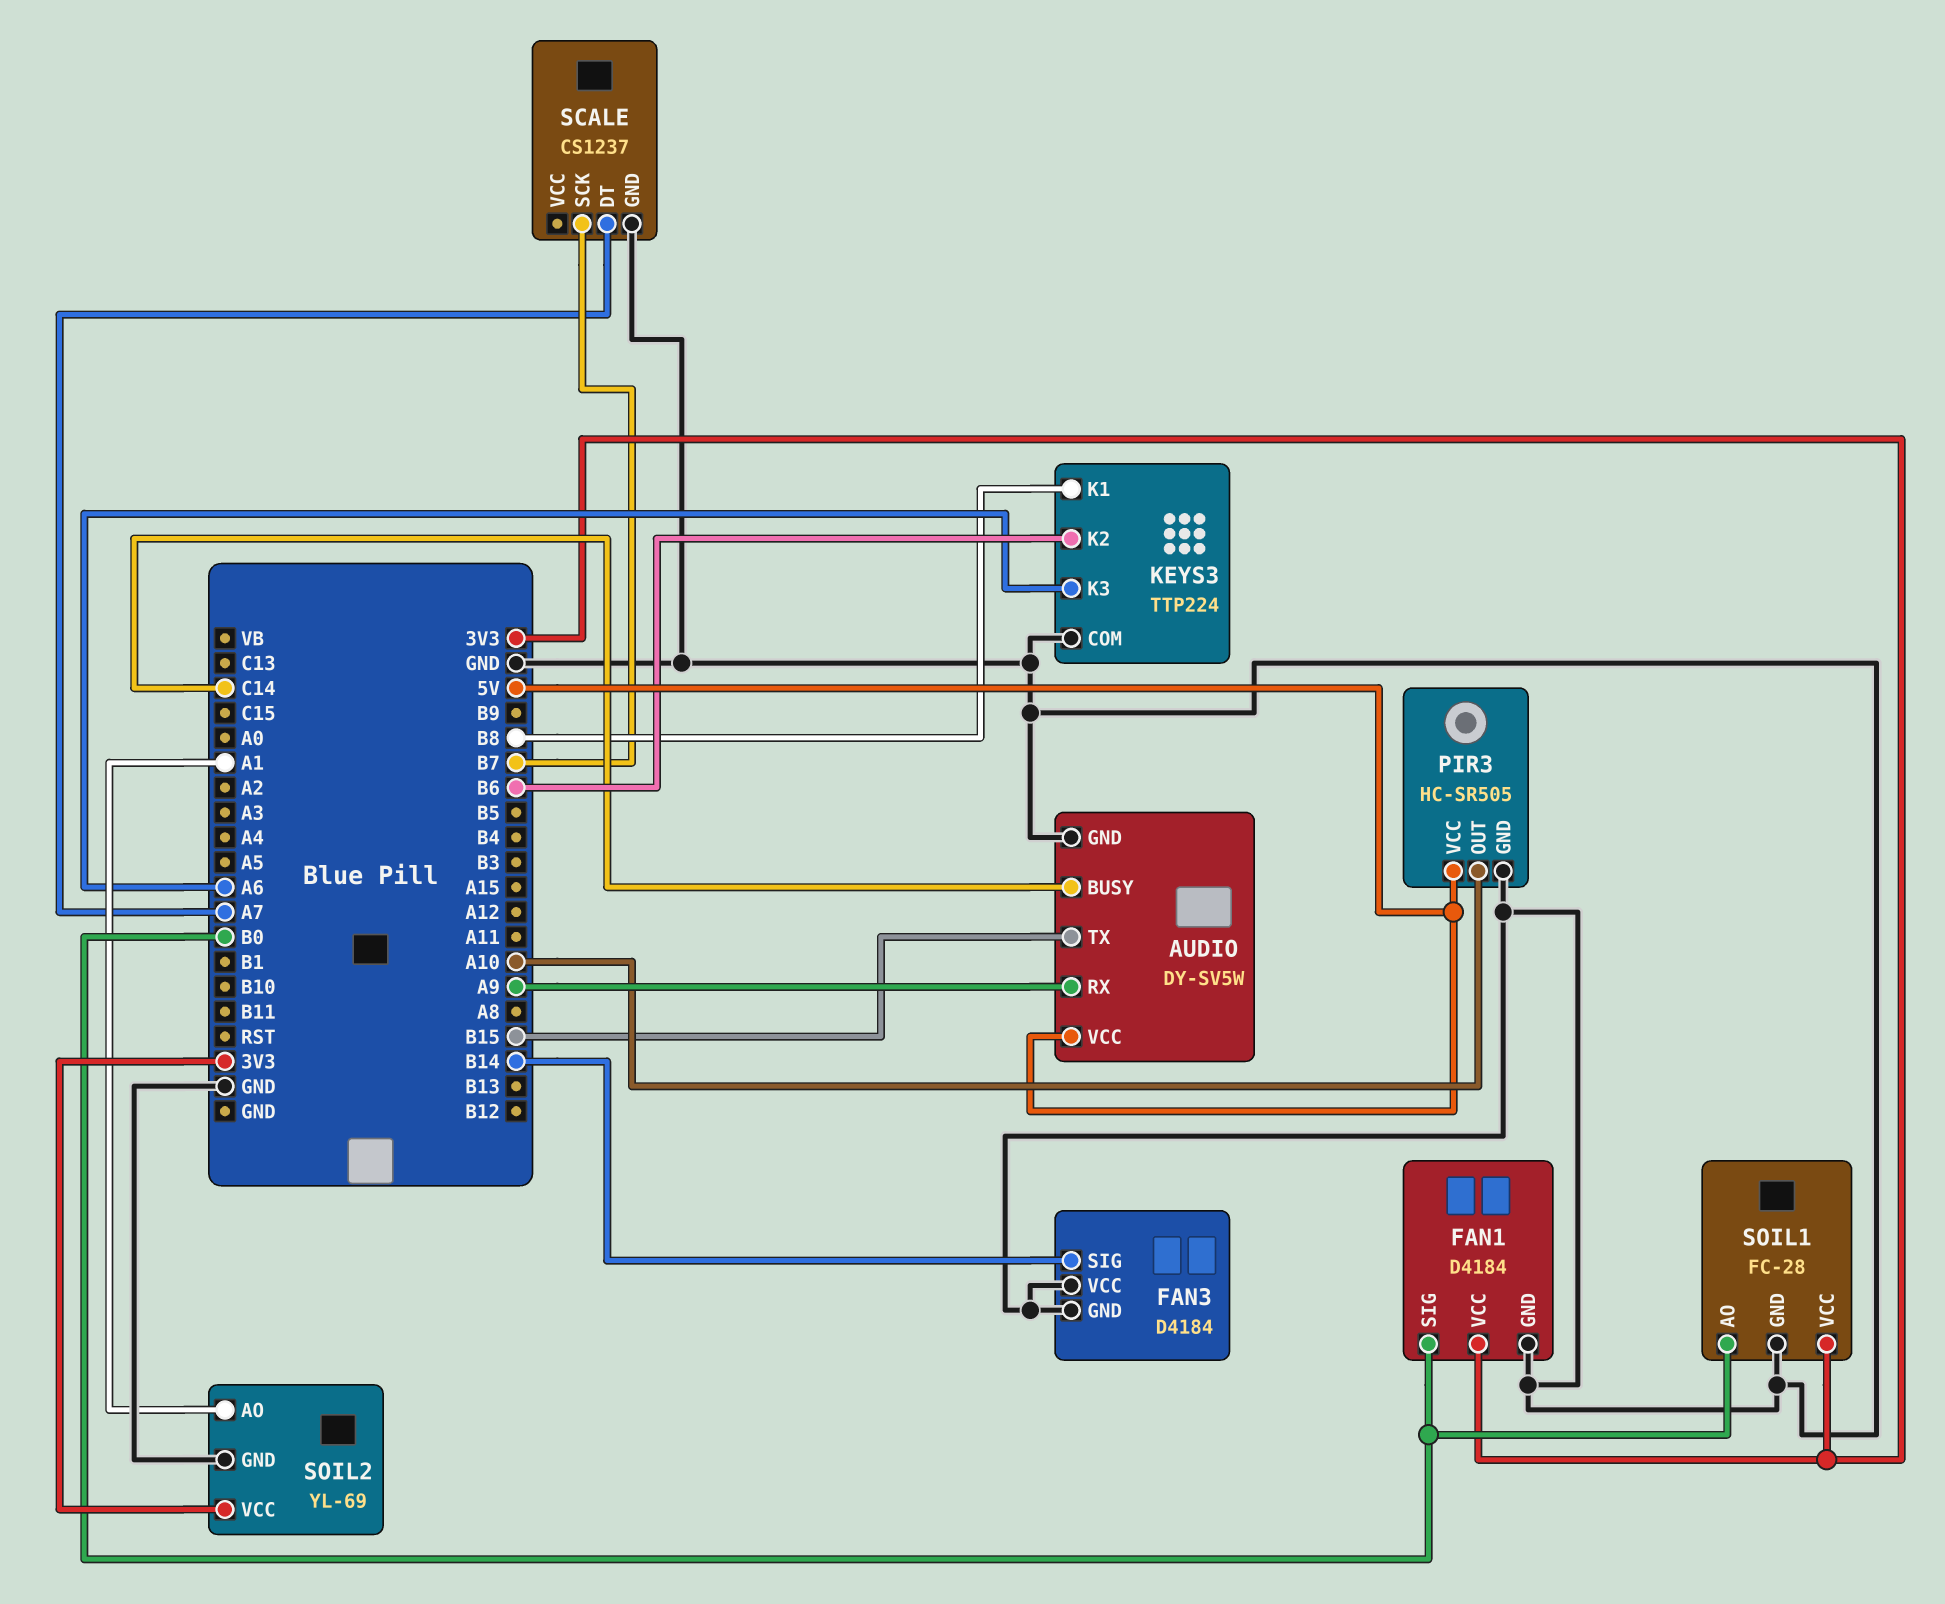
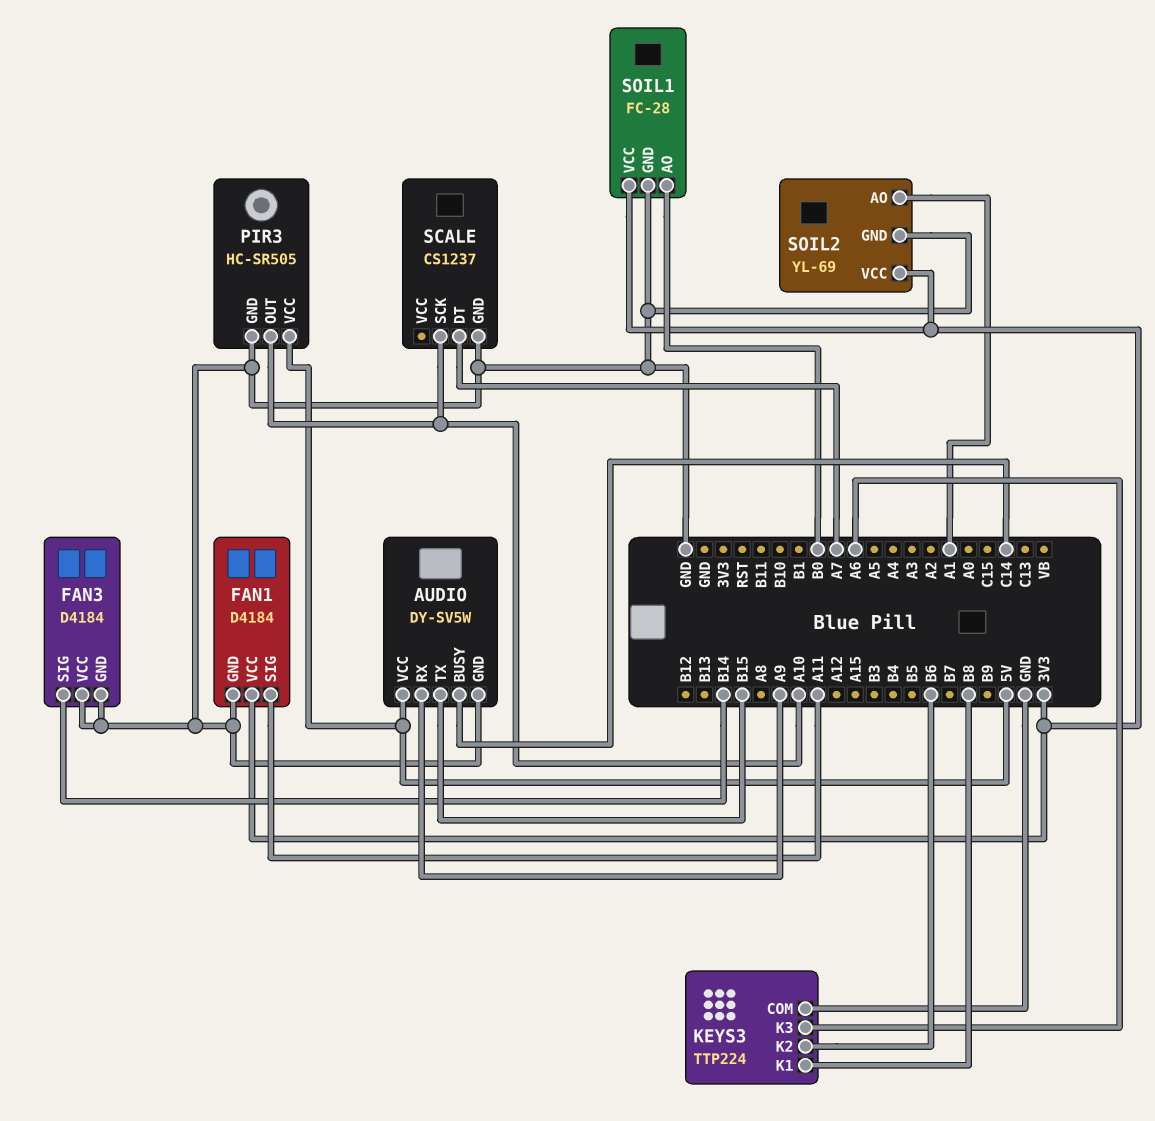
FAN1 pin SIG: B0 -> A11
SCALE pin SCK: B7 -> A10

